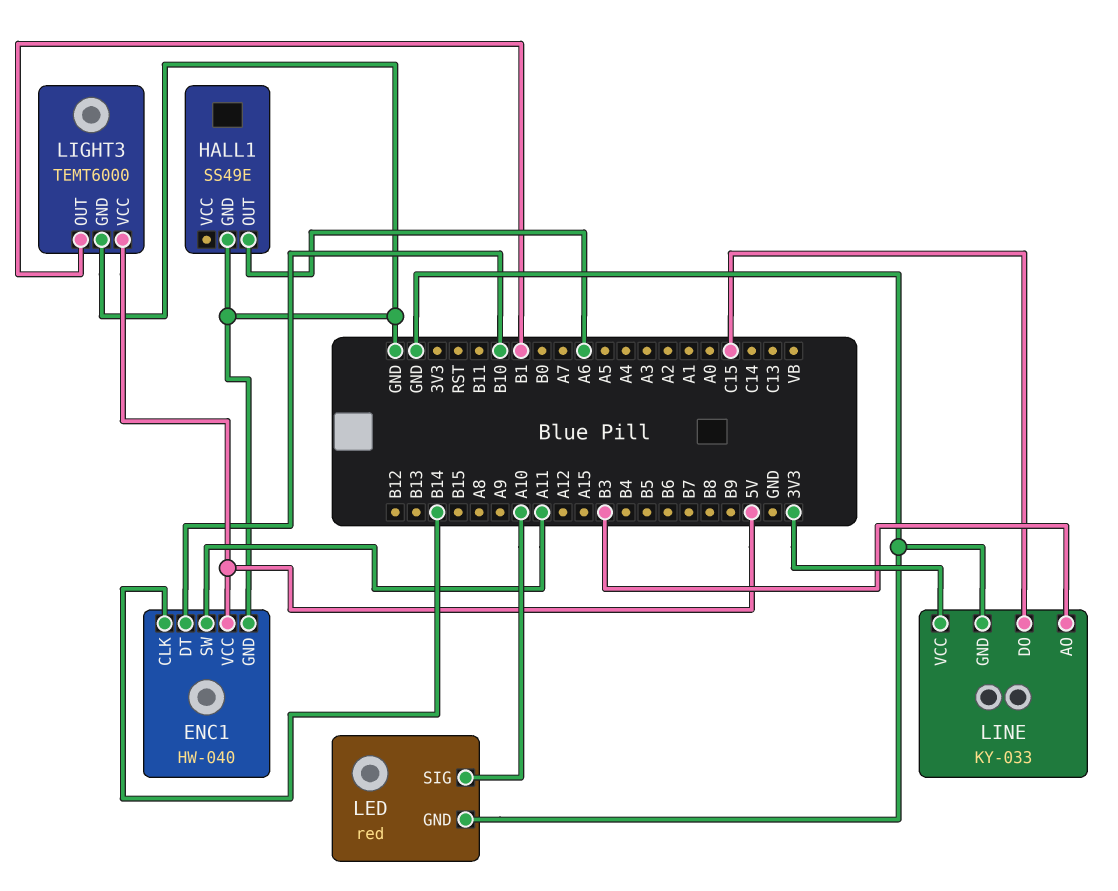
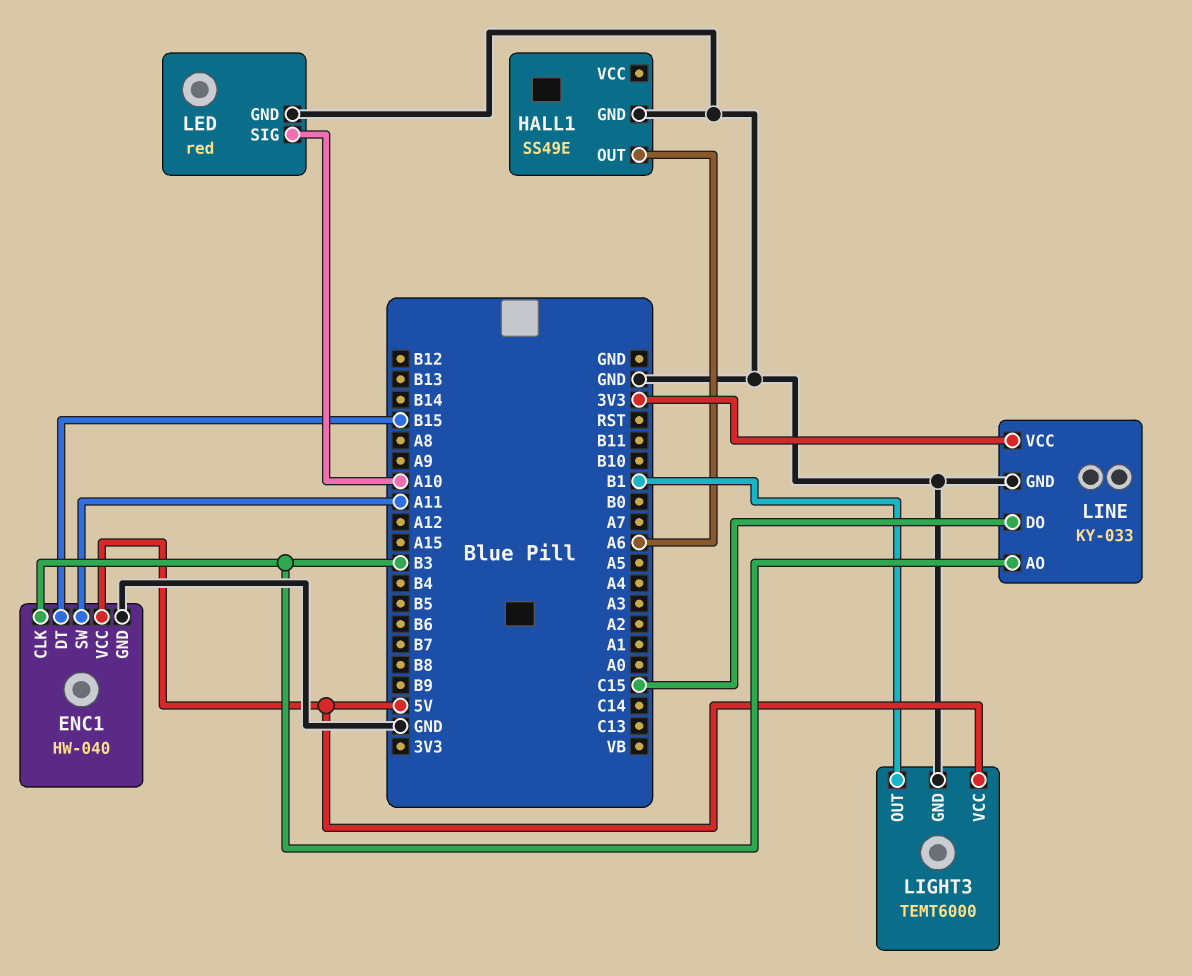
ENC1 pin CLK: B14 -> B3
ENC1 pin DT: B10 -> B15

